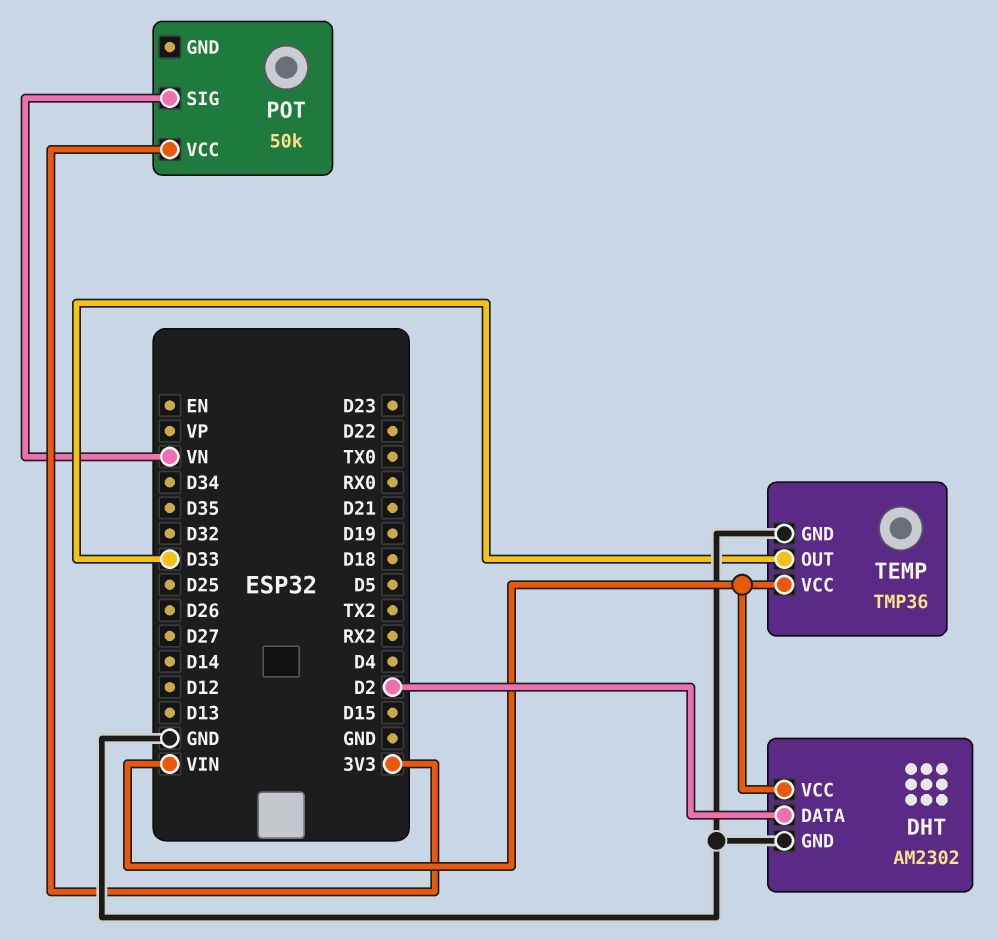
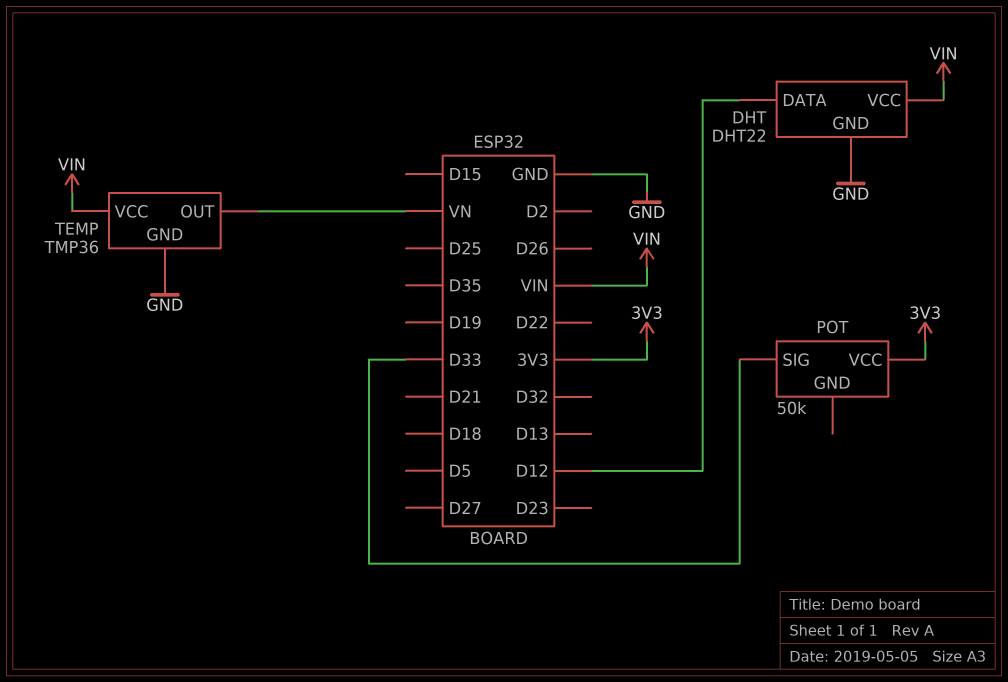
DHT: AM2302 -> DHT22
DHT pin DATA: D2 -> D12
POT pin SIG: VN -> D33
TEMP pin OUT: D33 -> VN

